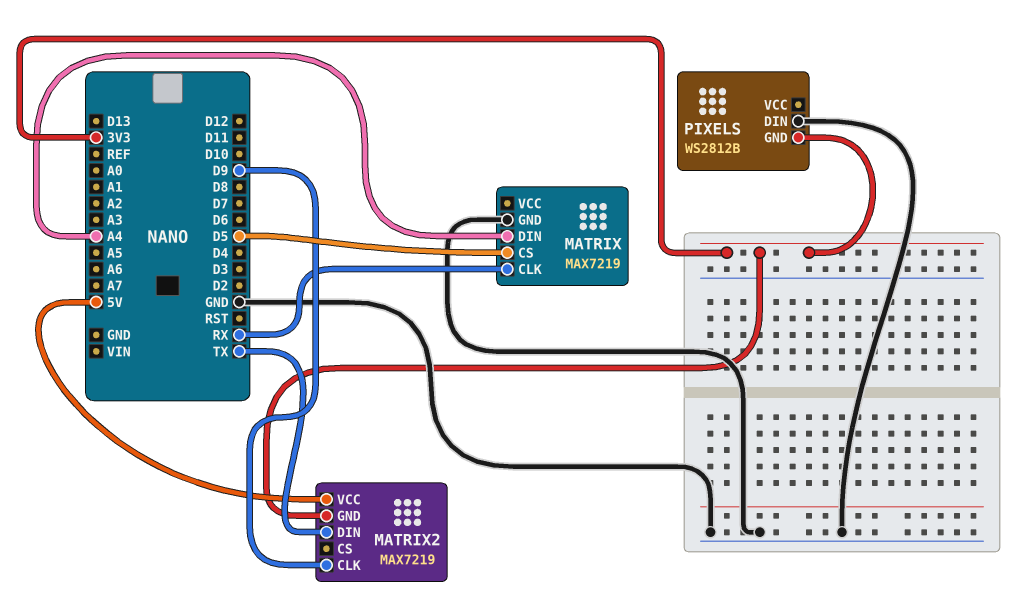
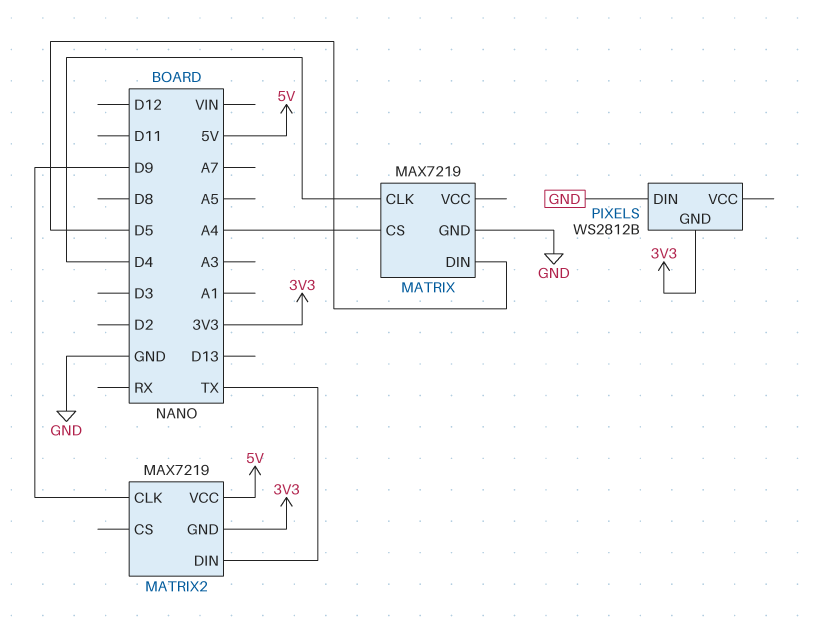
MATRIX pin CLK: RX -> D4
MATRIX pin CS: D5 -> A4
MATRIX pin DIN: A4 -> D5

